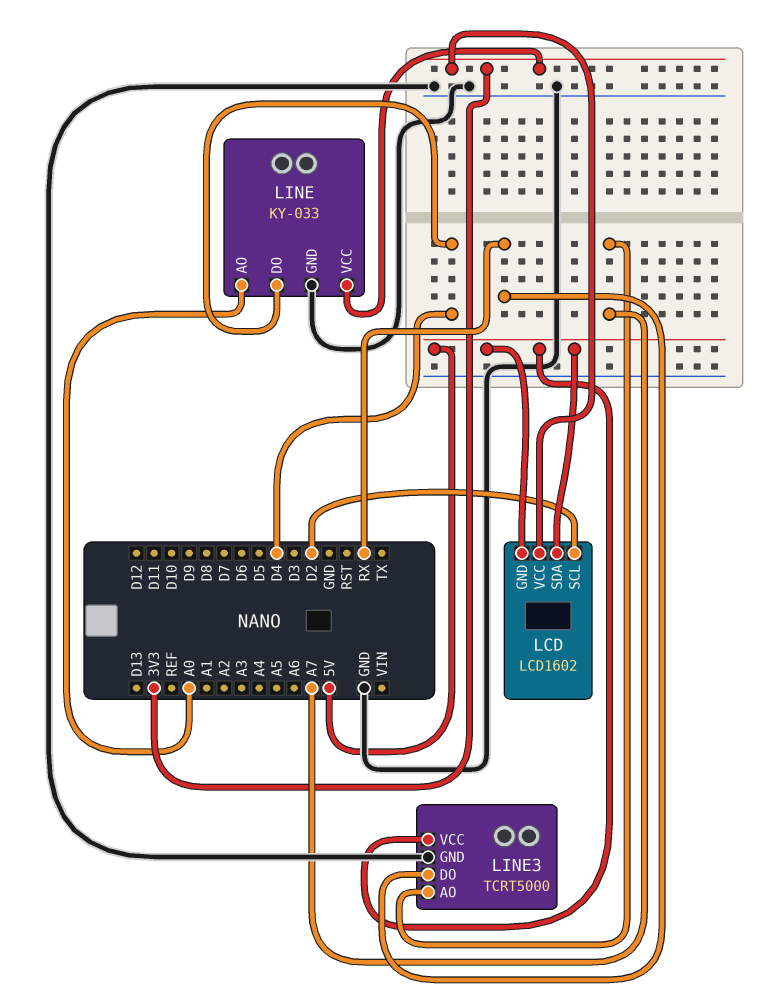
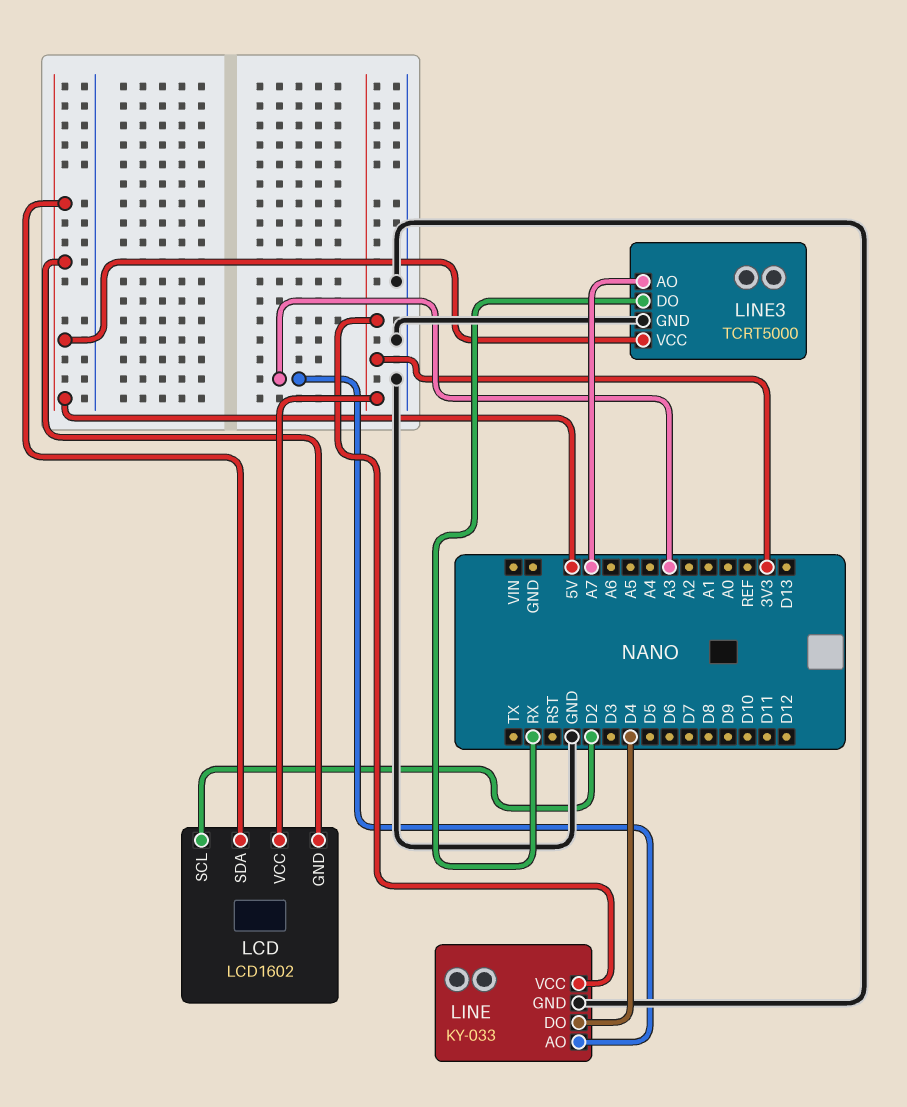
LINE pin AO: A0 -> A3

